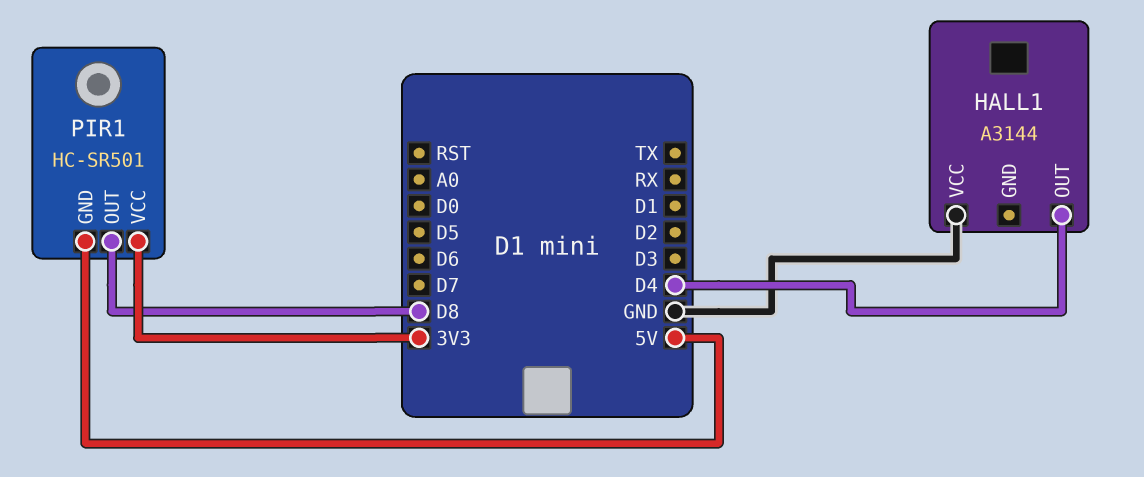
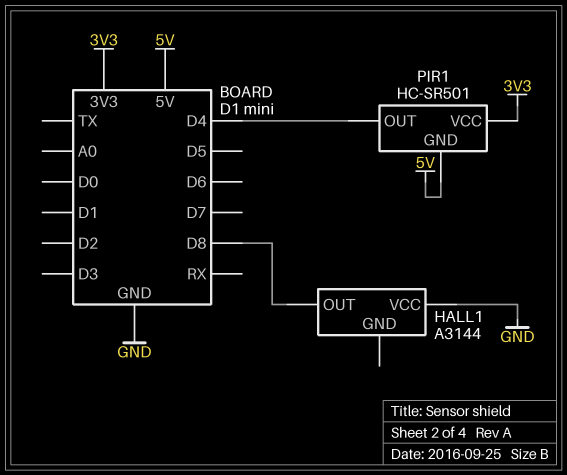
HALL1 pin OUT: D4 -> D8
PIR1 pin OUT: D8 -> D4

